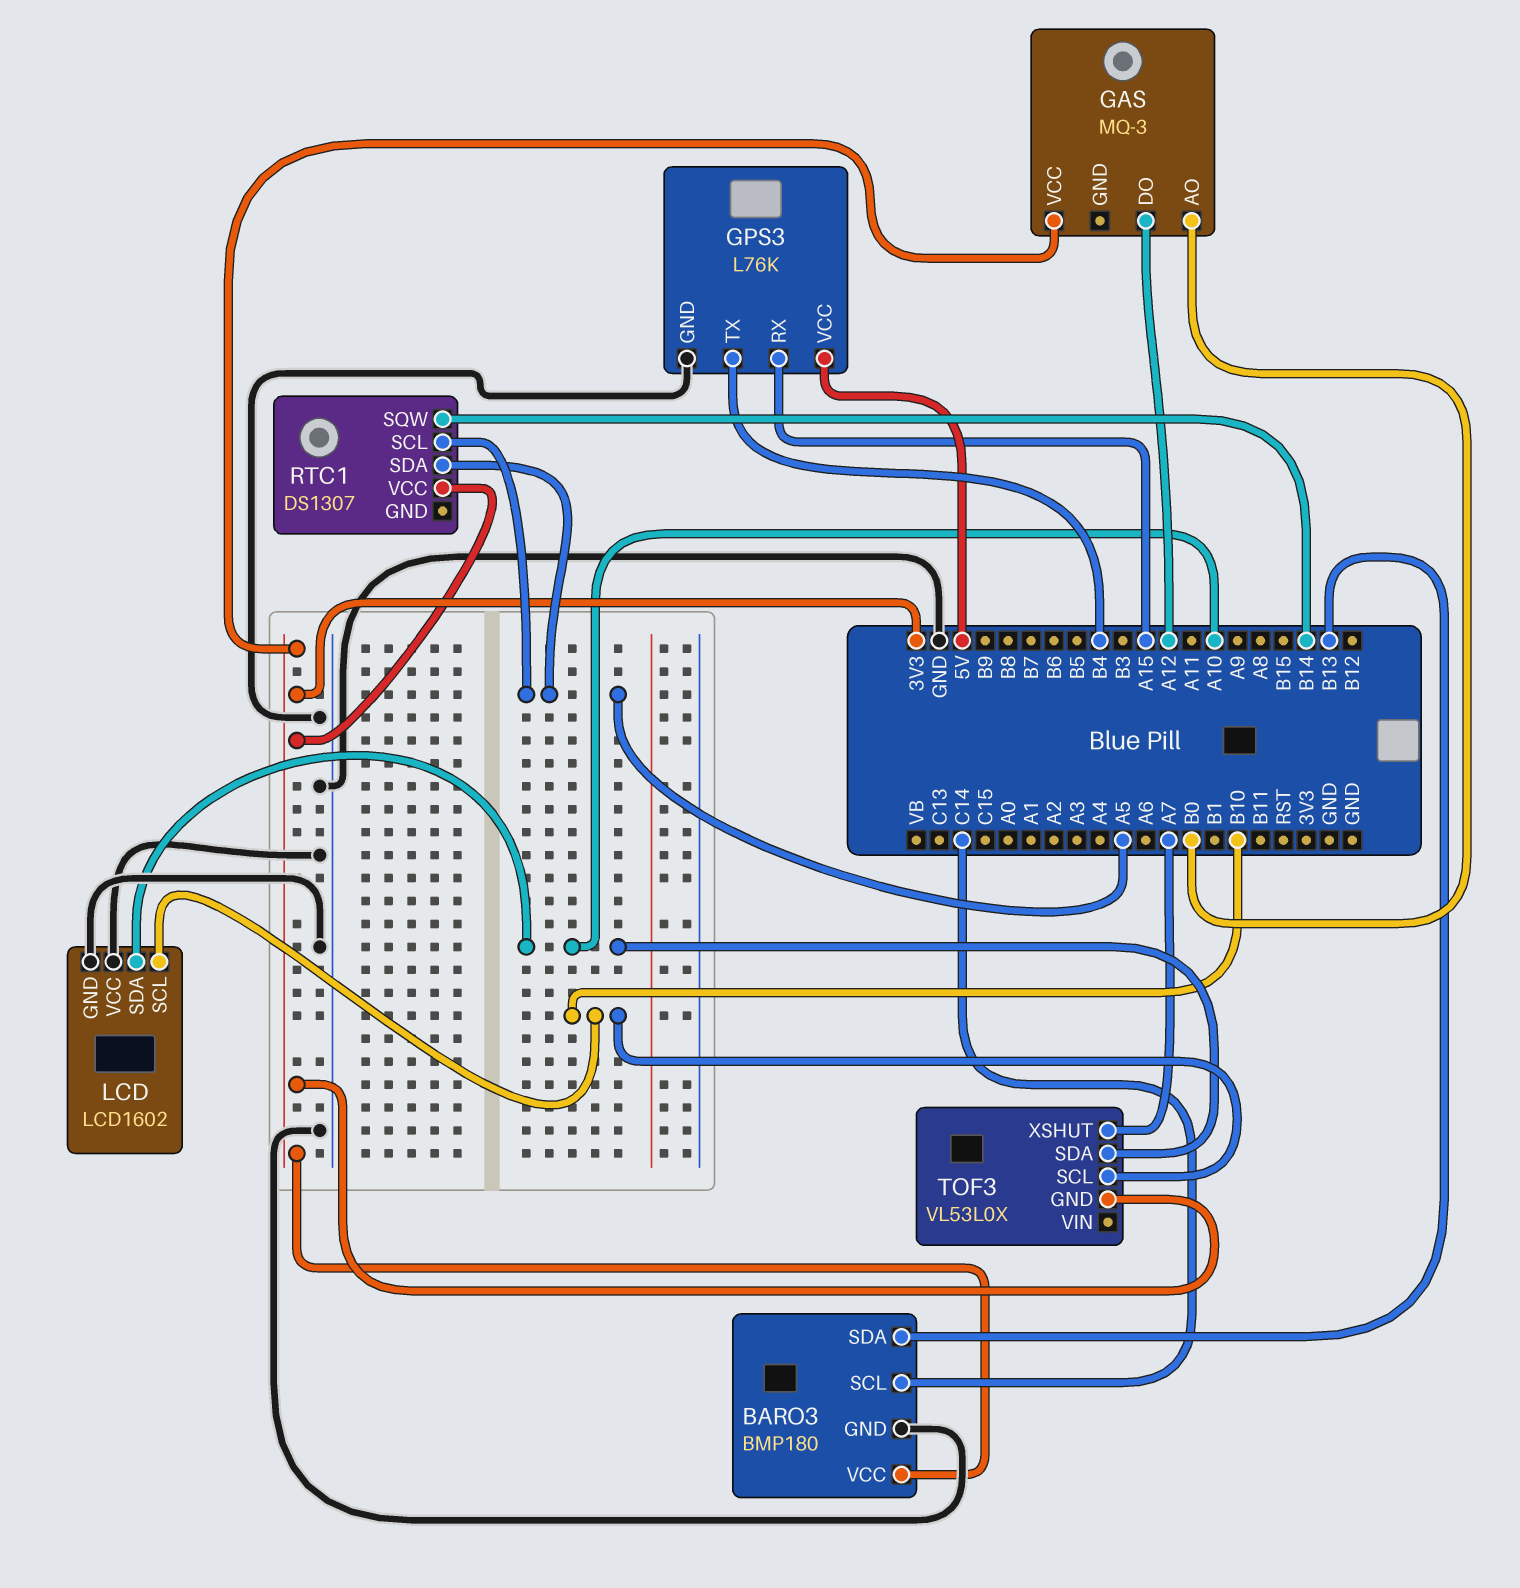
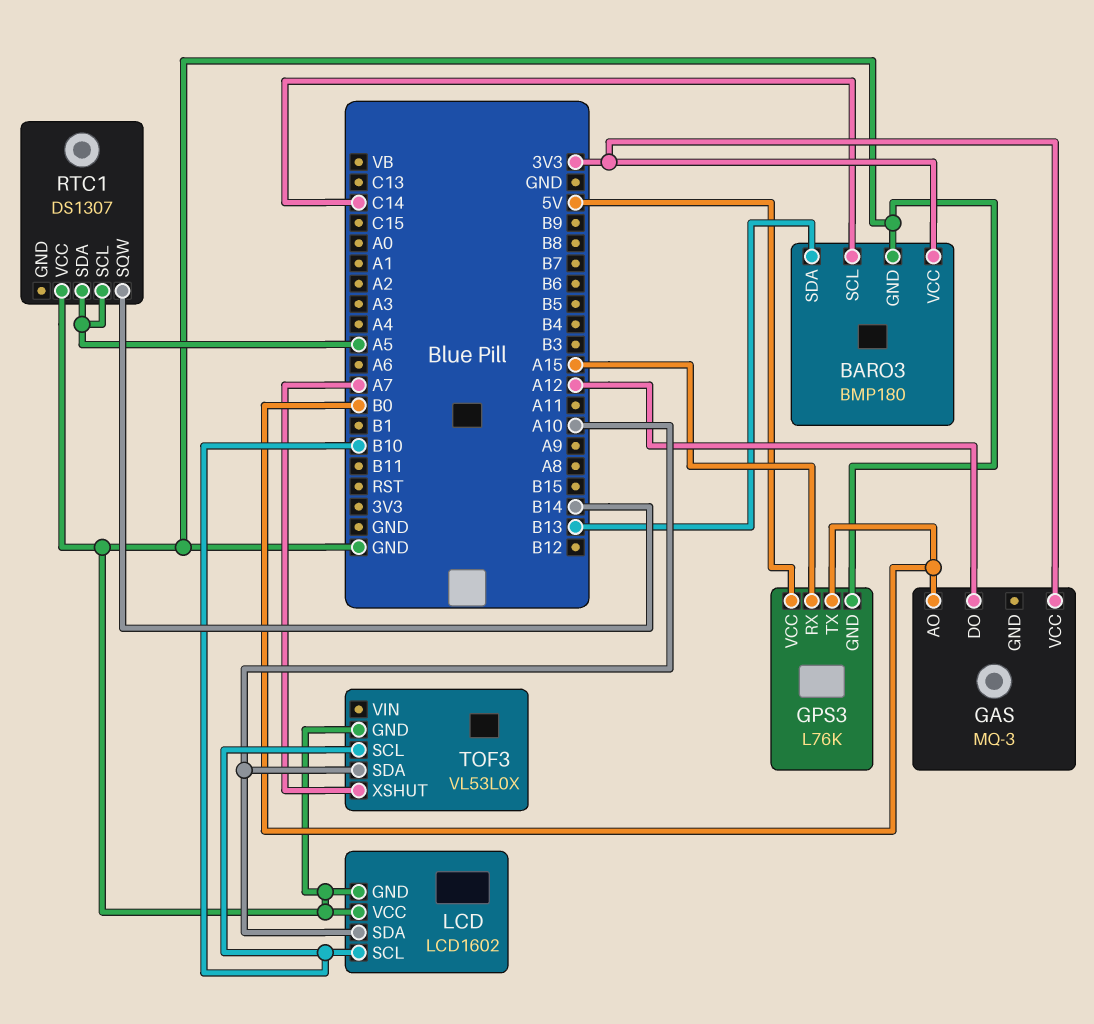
GPS3 pin TX: B4 -> B0
RTC1 pin VCC: 3V3 -> GND
TOF3 pin GND: 3V3 -> GND

